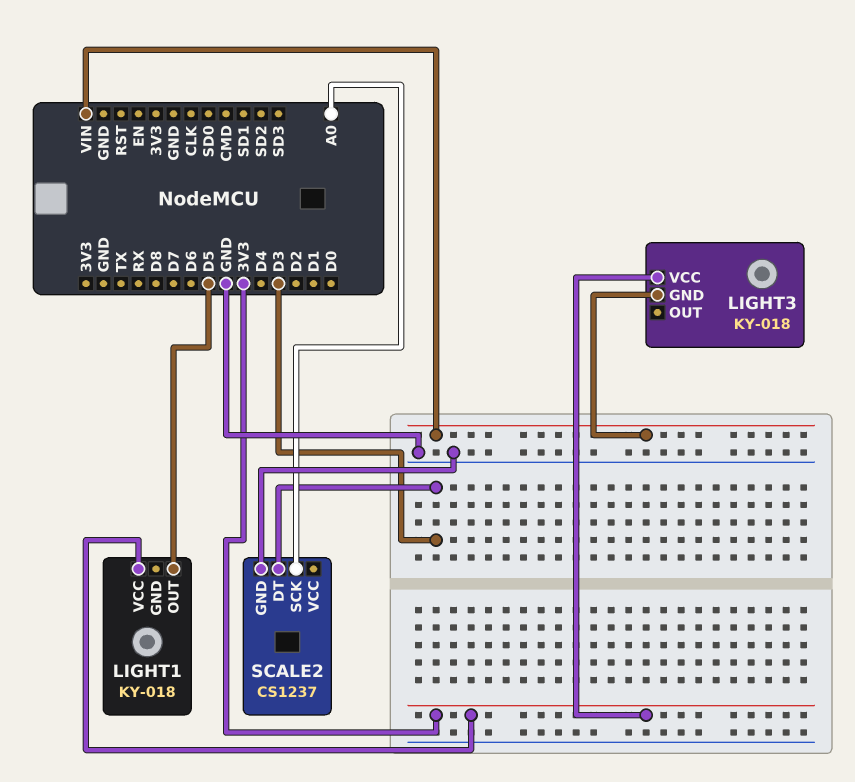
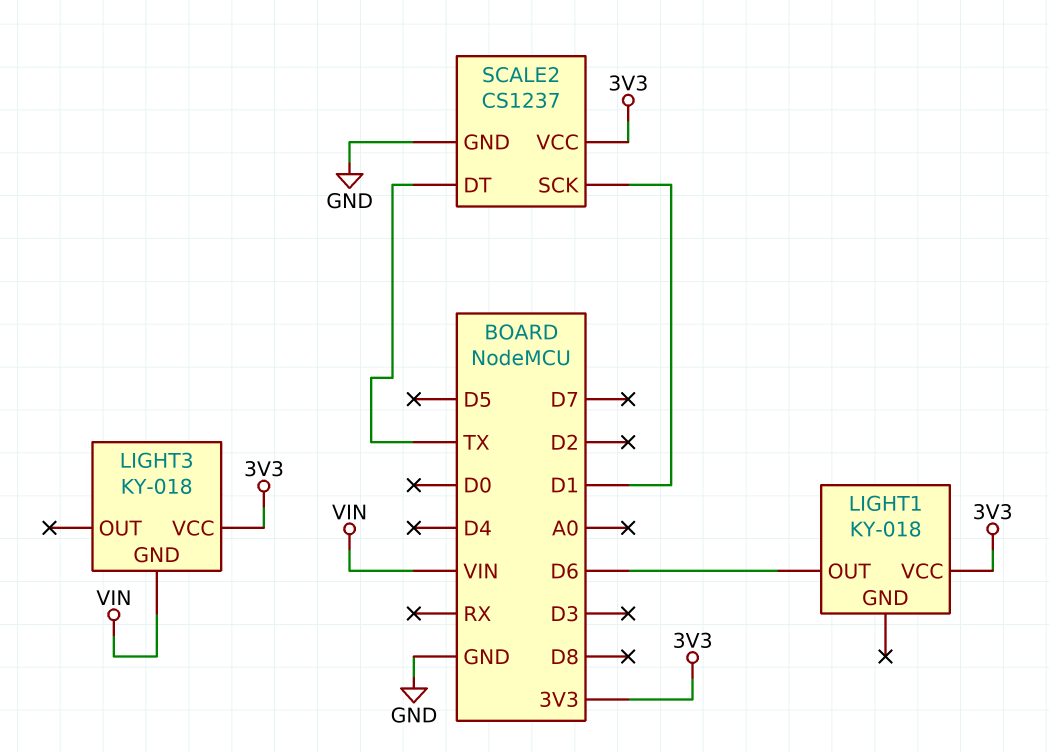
LIGHT1 pin OUT: D5 -> D6
SCALE2 pin DT: D3 -> TX
SCALE2 pin SCK: A0 -> D1
SCALE2 pin VCC: none -> 3V3

